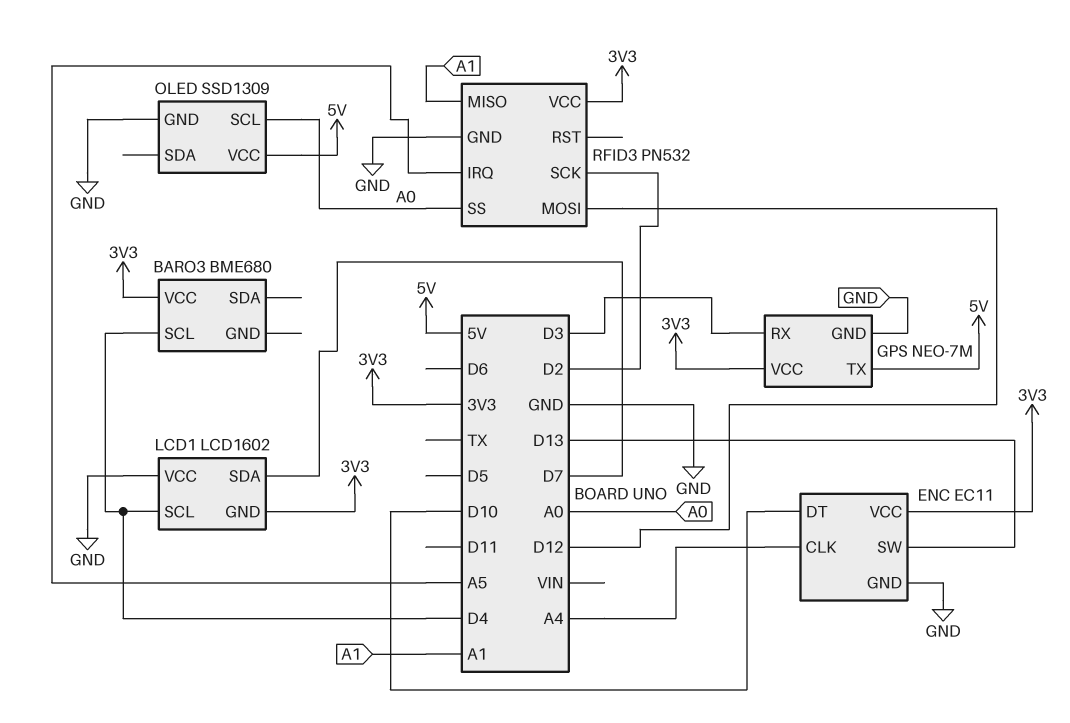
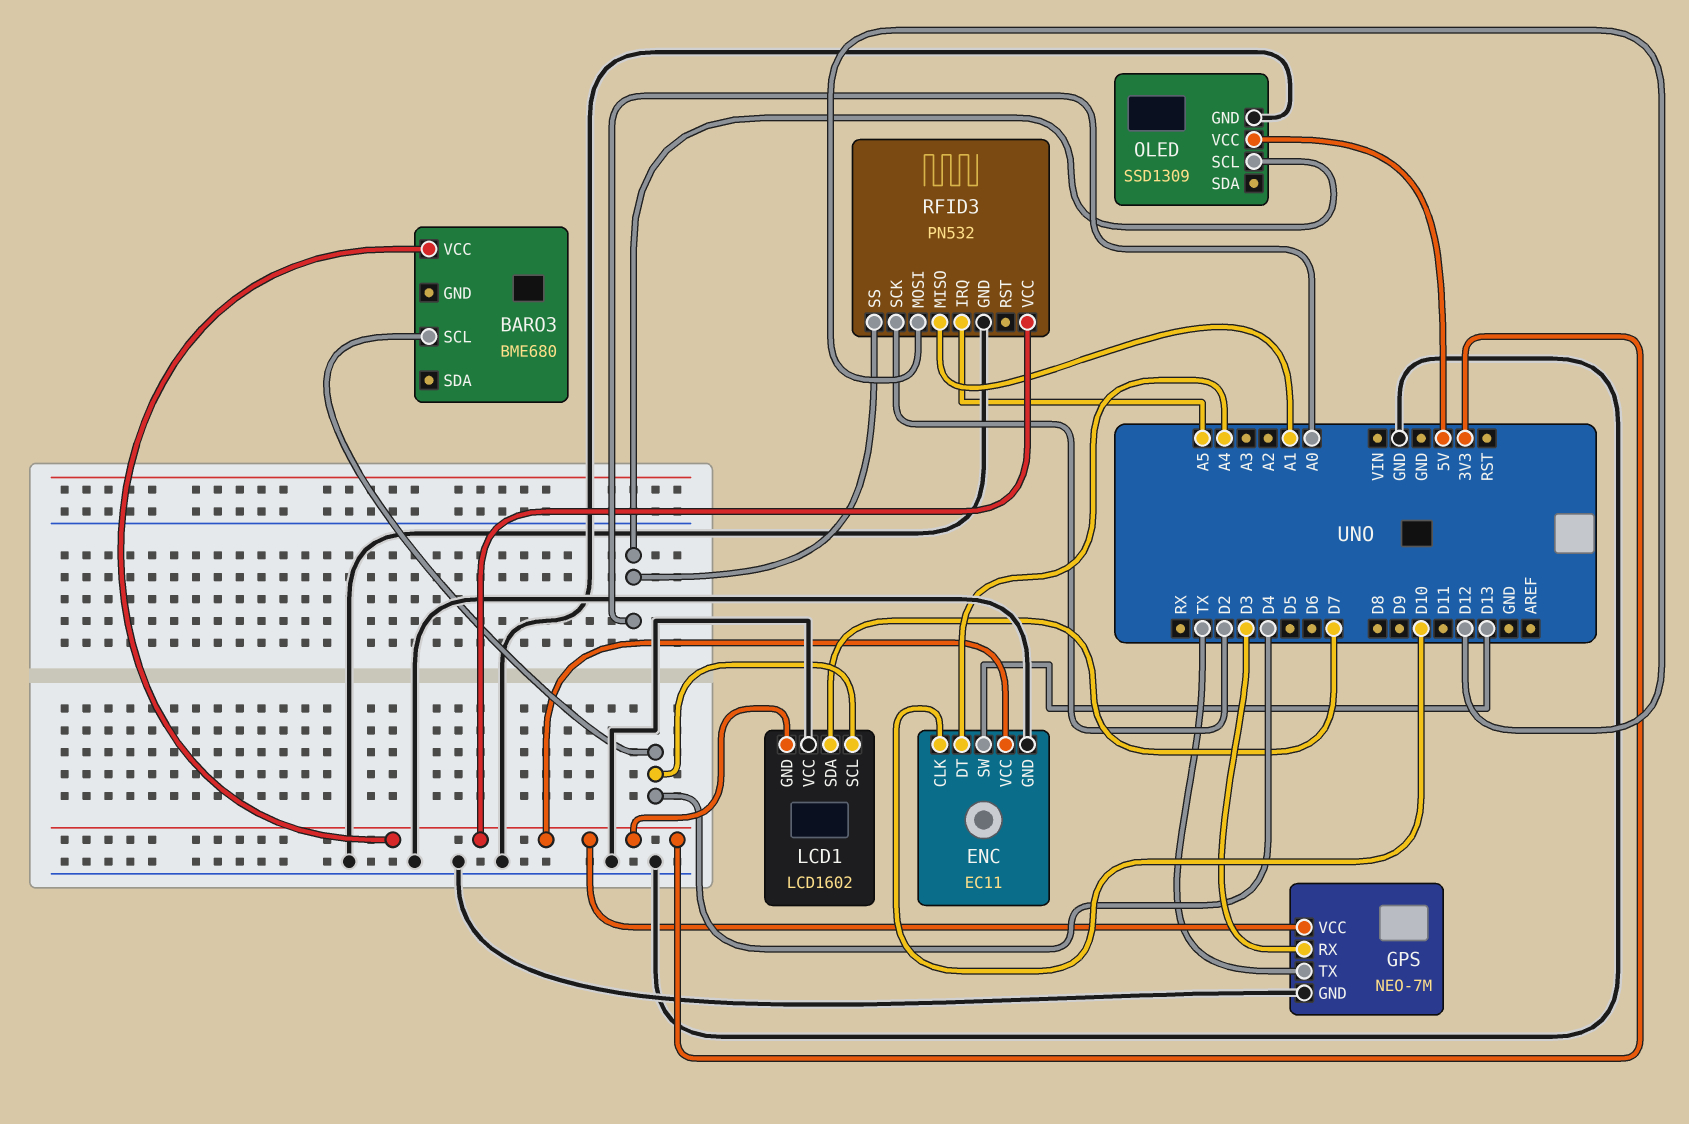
ENC pin CLK: A4 -> D10
ENC pin DT: D10 -> A4
GPS pin TX: 5V -> TX

